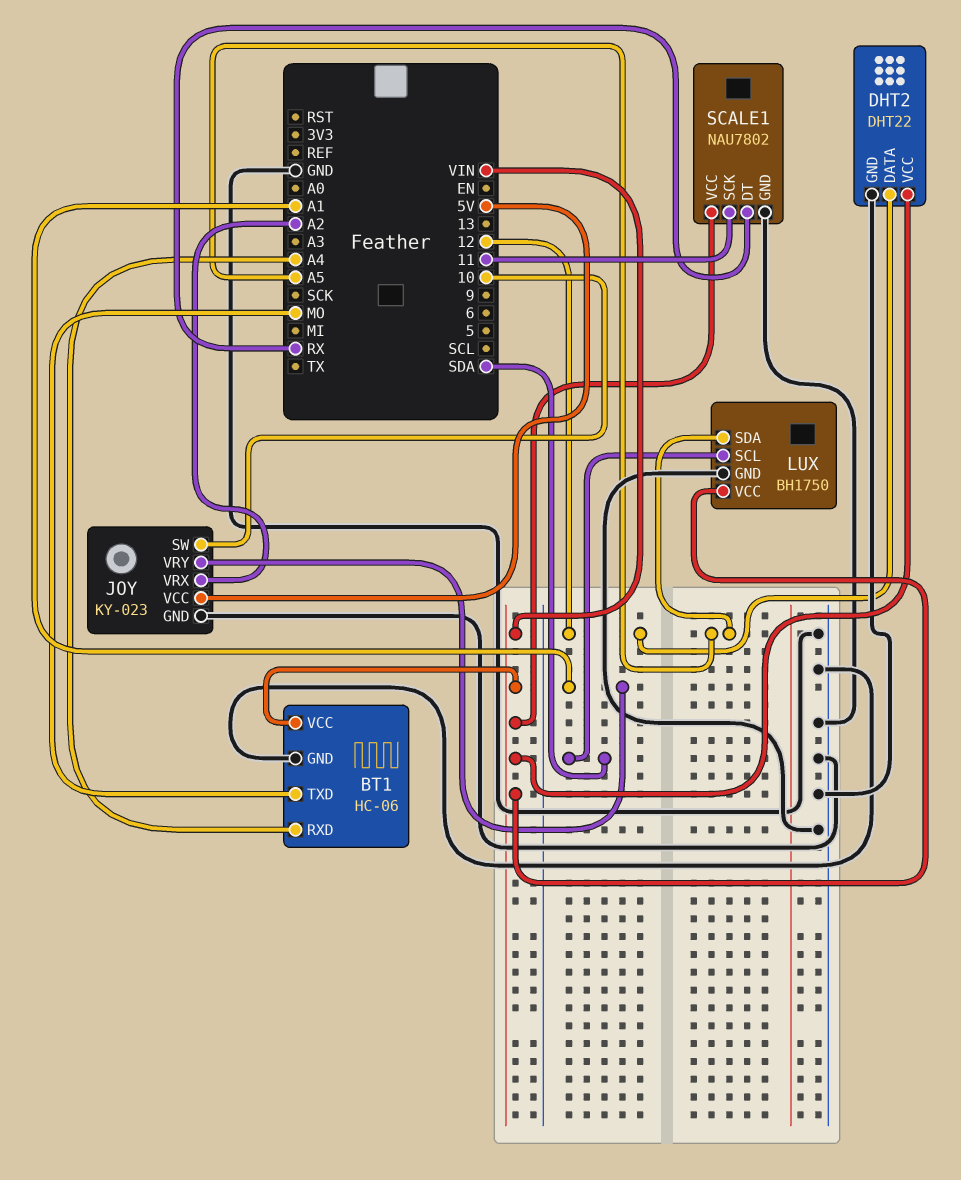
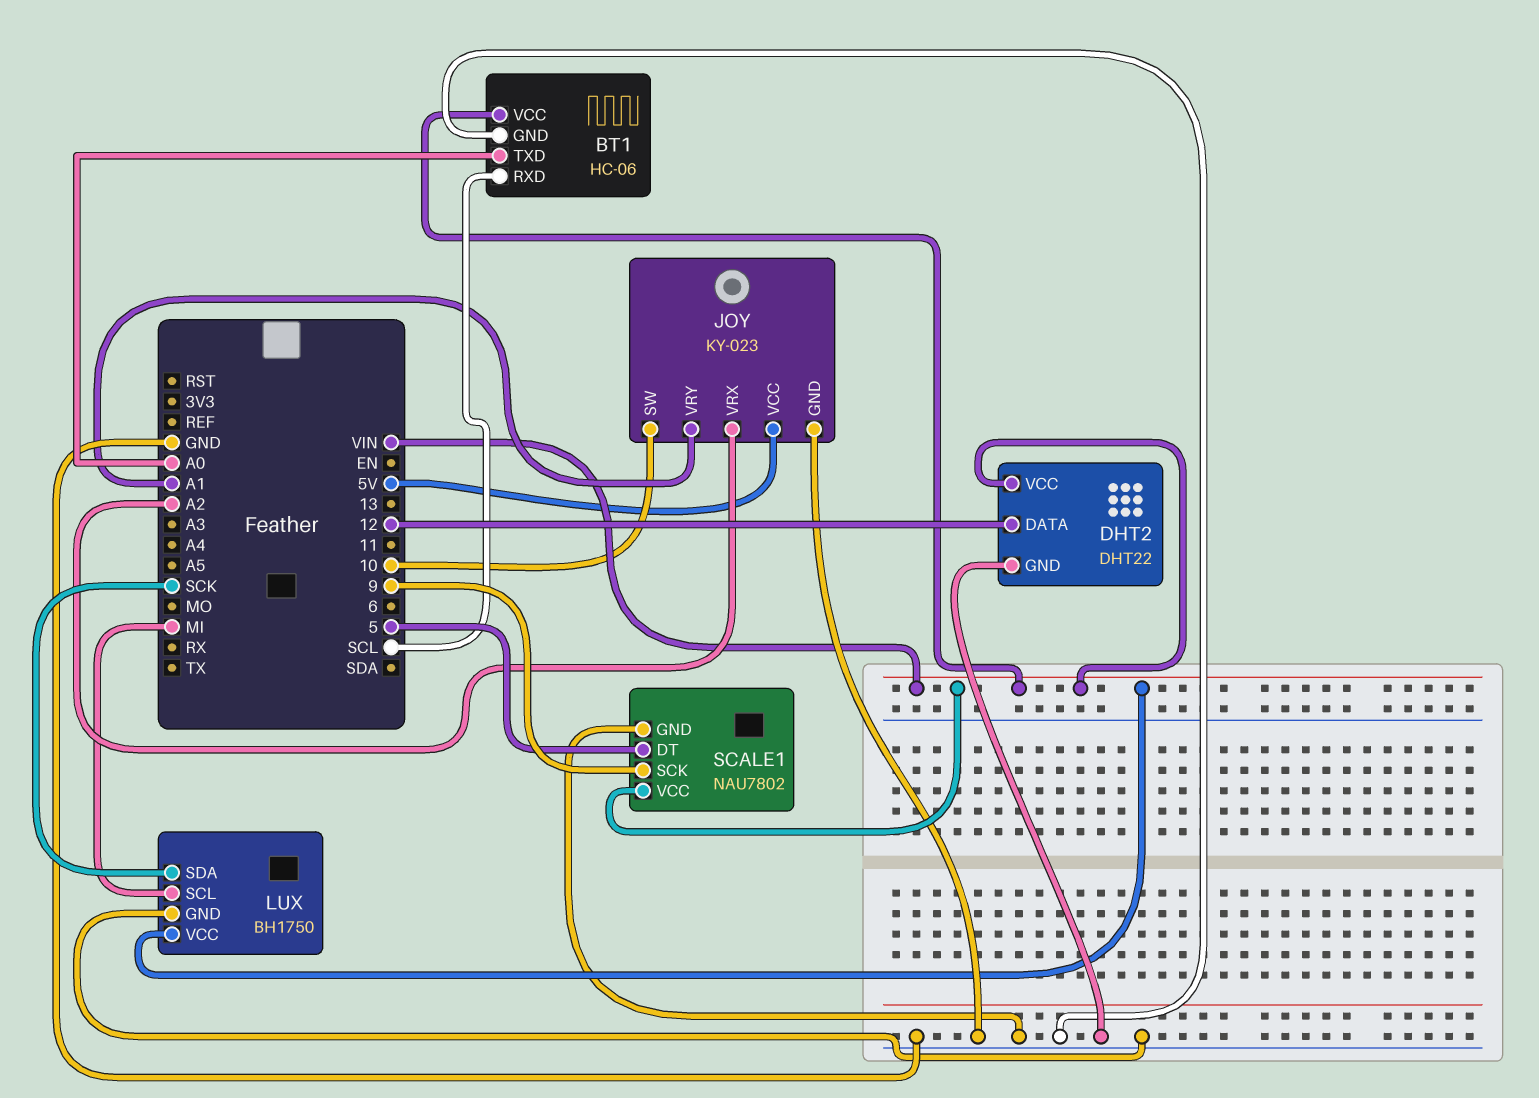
BT1 pin RXD: A4 -> SCL
BT1 pin TXD: MO -> A0
LUX pin SCL: SDA -> MI
LUX pin SDA: A5 -> SCK
SCALE1 pin DT: RX -> 5
SCALE1 pin SCK: 11 -> 9

